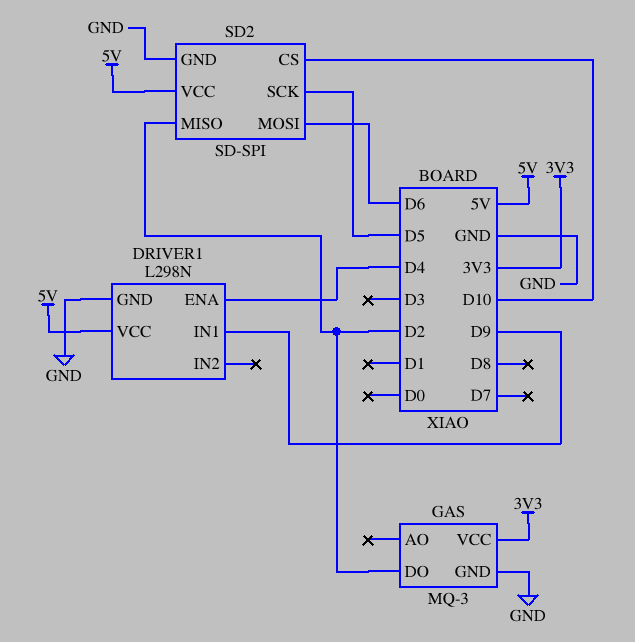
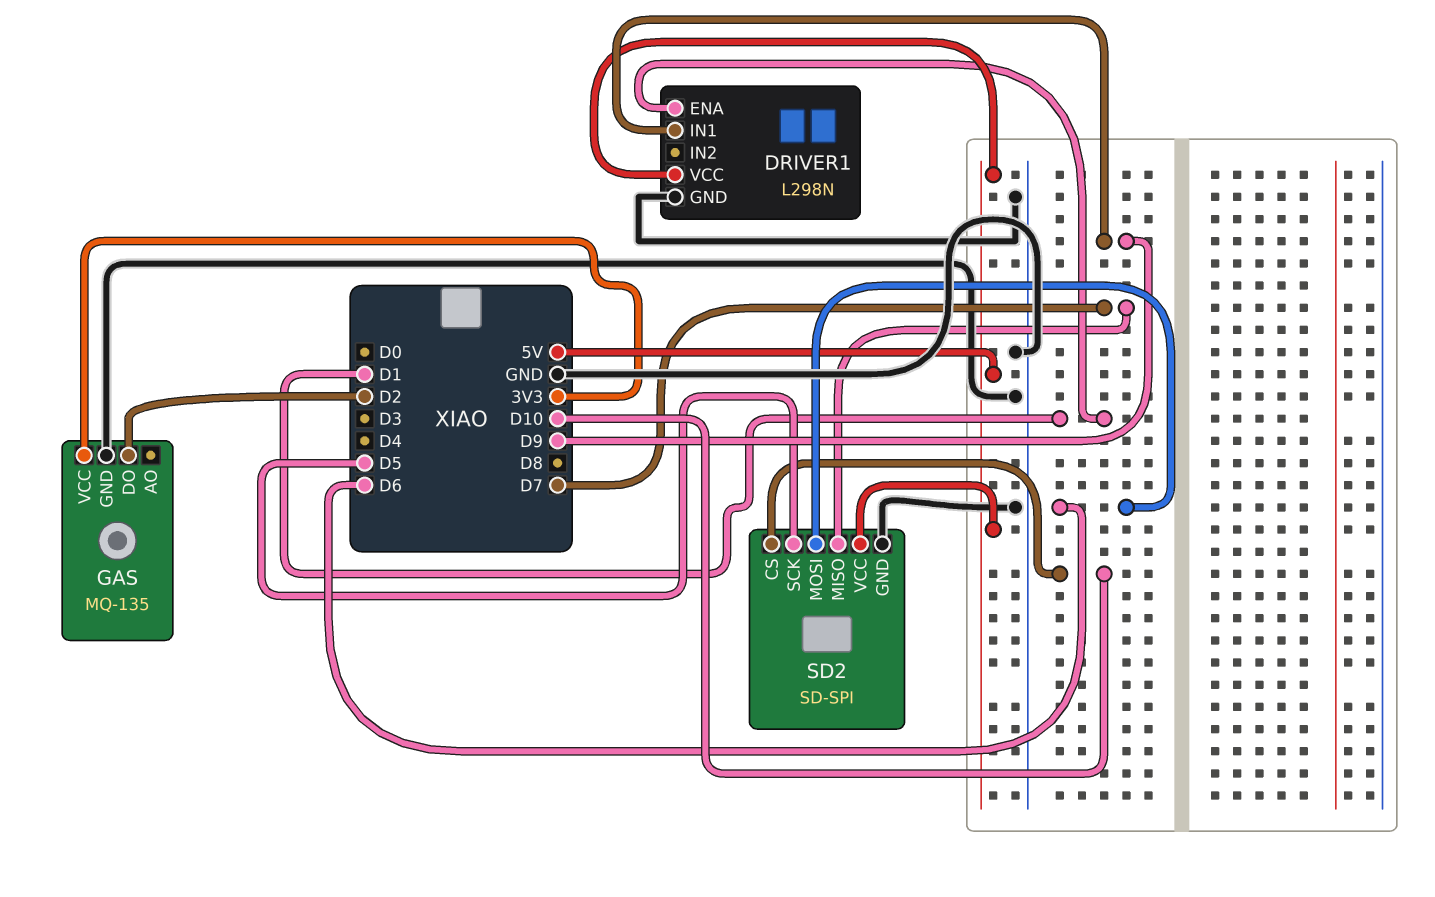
DRIVER1 pin ENA: D4 -> D1
GAS: MQ-3 -> MQ-135
SD2 pin MISO: D2 -> D7

